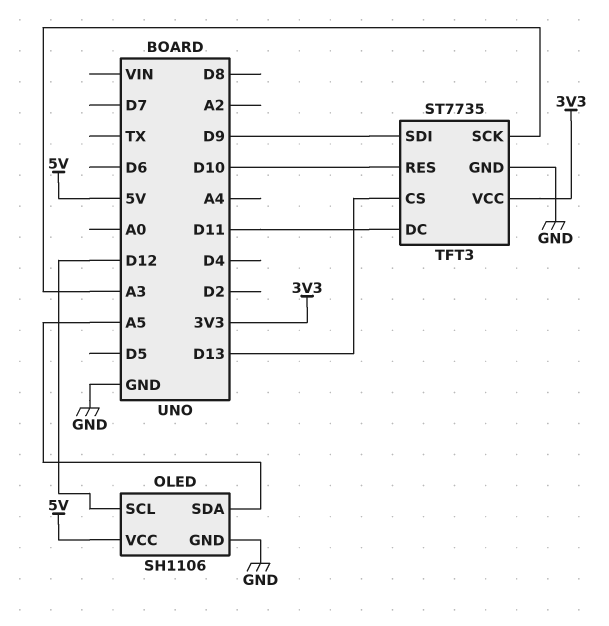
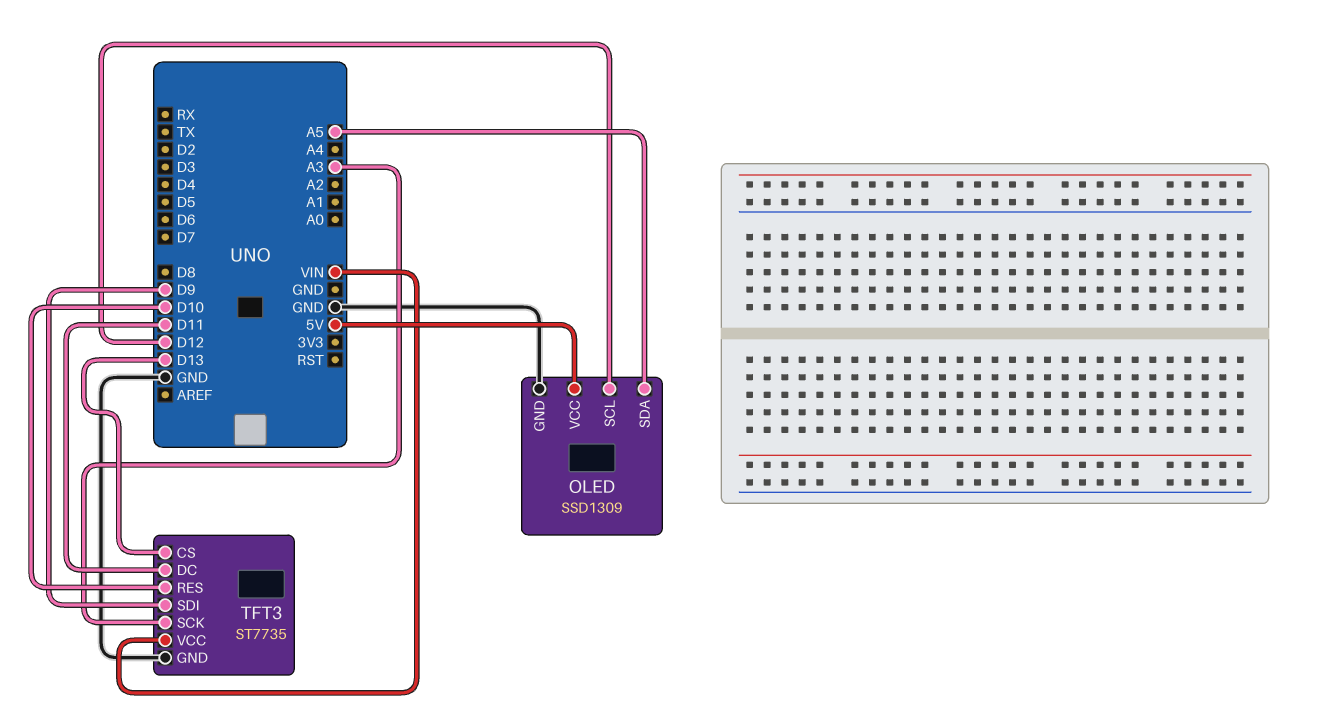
OLED: SH1106 -> SSD1309
TFT3 pin VCC: 3V3 -> VIN

